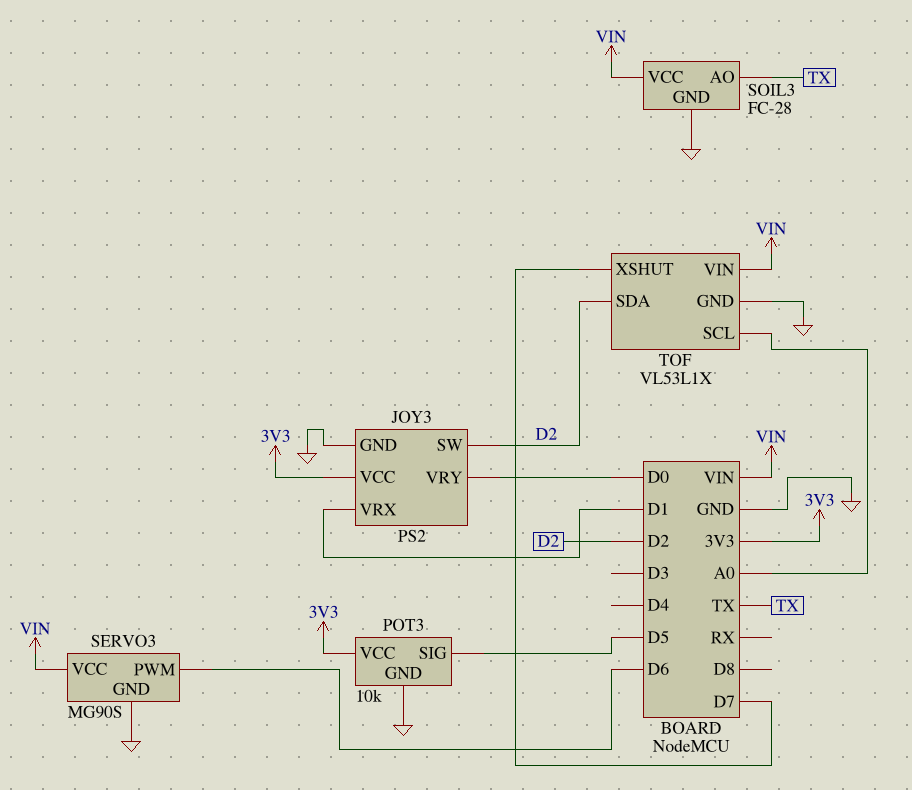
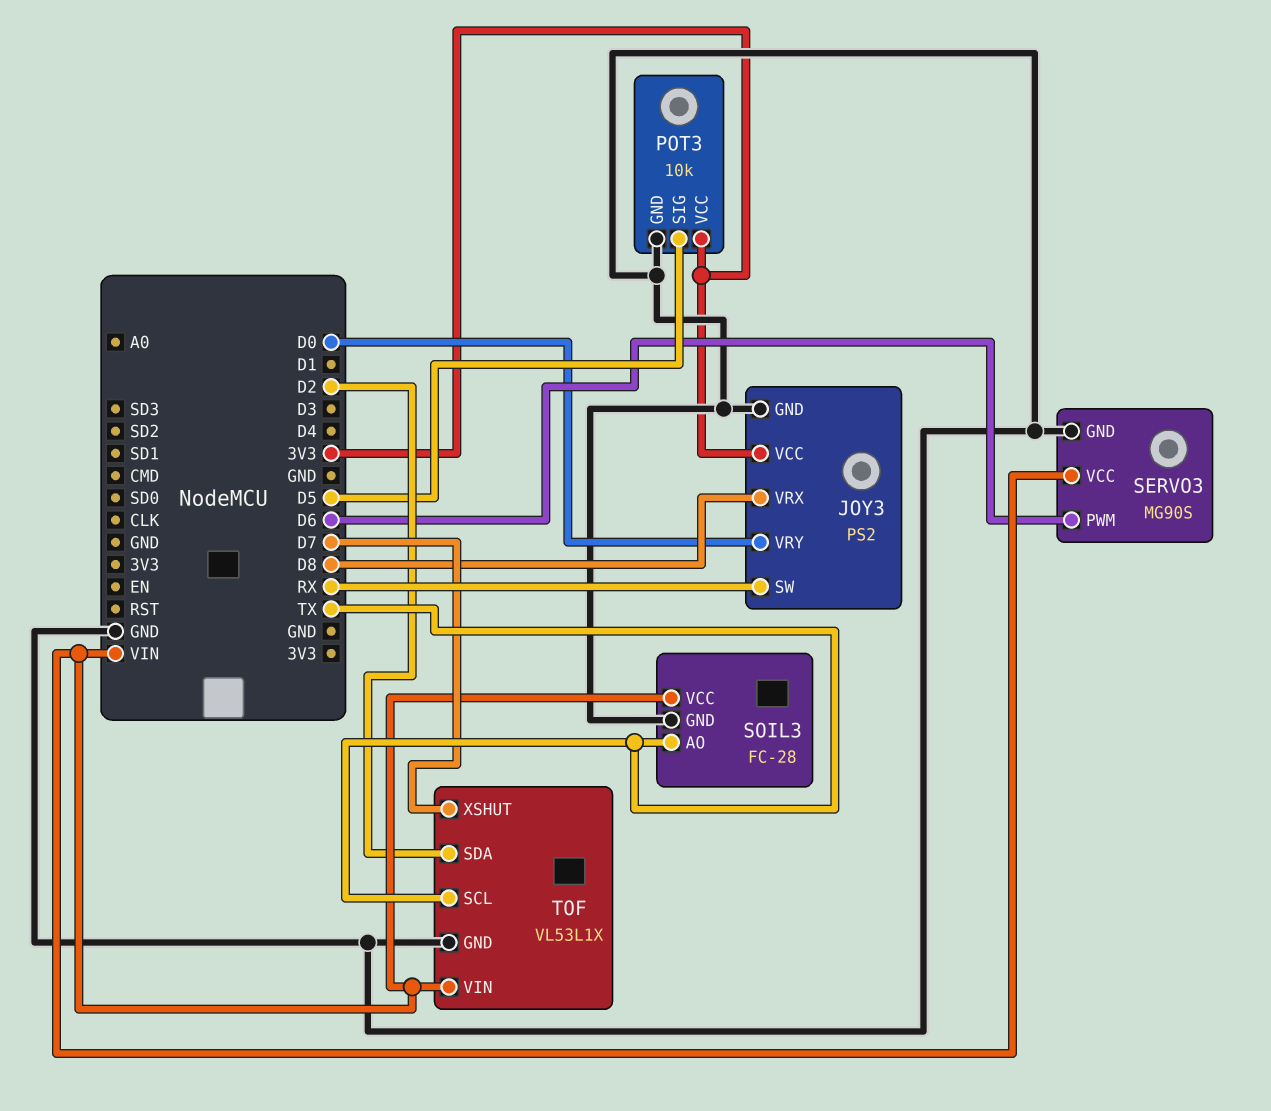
JOY3 pin SW: D2 -> RX
JOY3 pin VRX: D1 -> D8
TOF pin SCL: A0 -> TX

